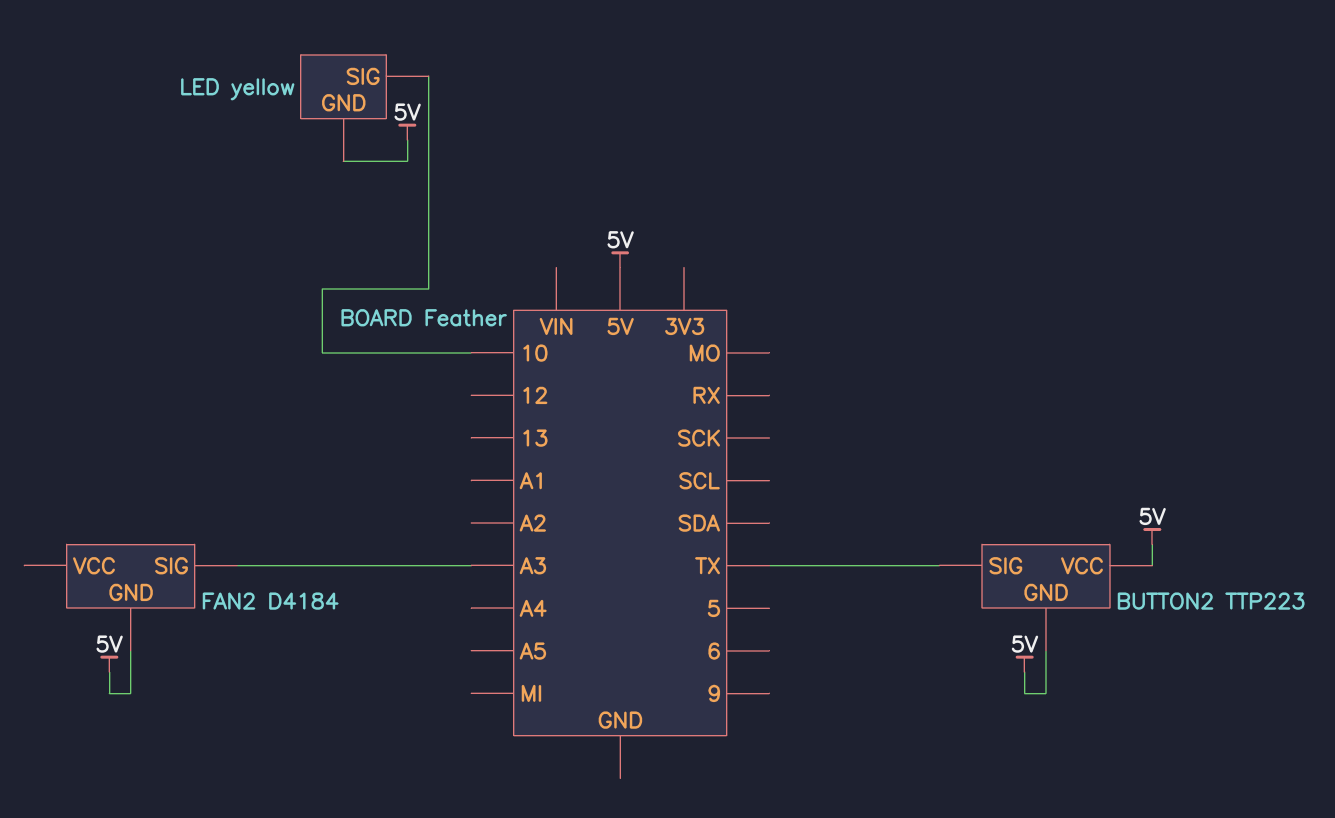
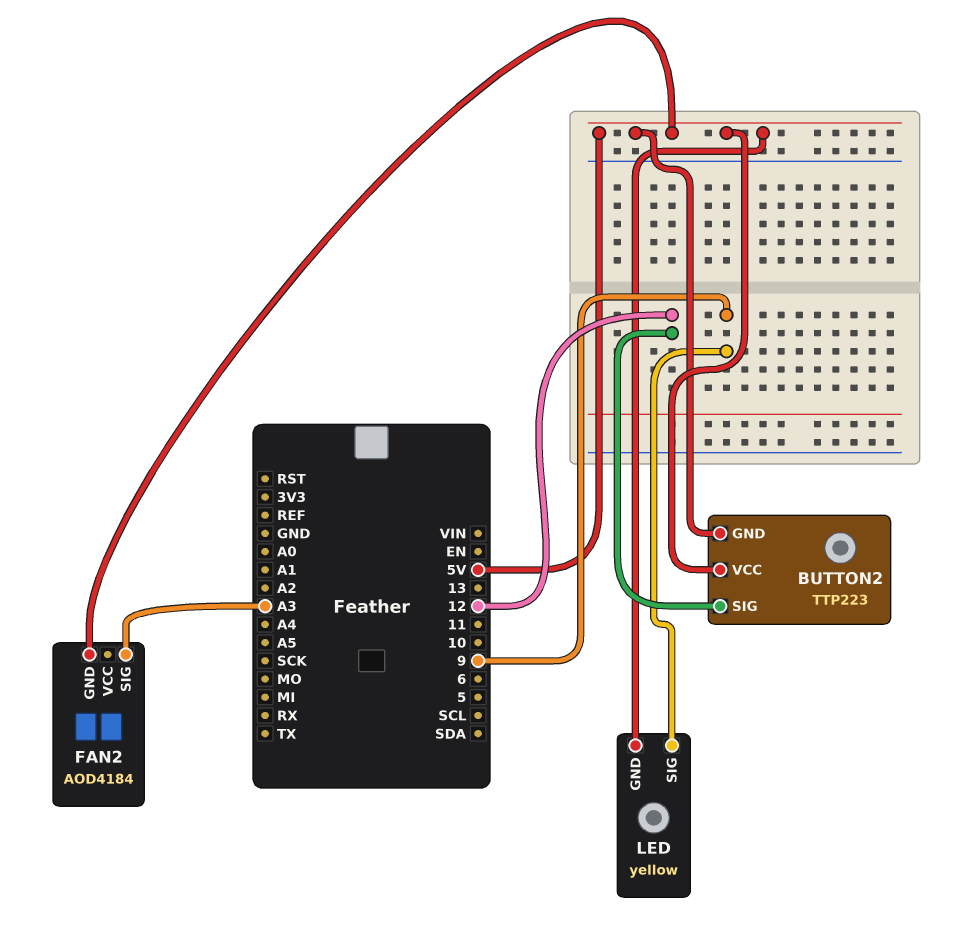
BUTTON2 pin SIG: TX -> 12
FAN2: D4184 -> AOD4184
LED pin SIG: 10 -> 9

